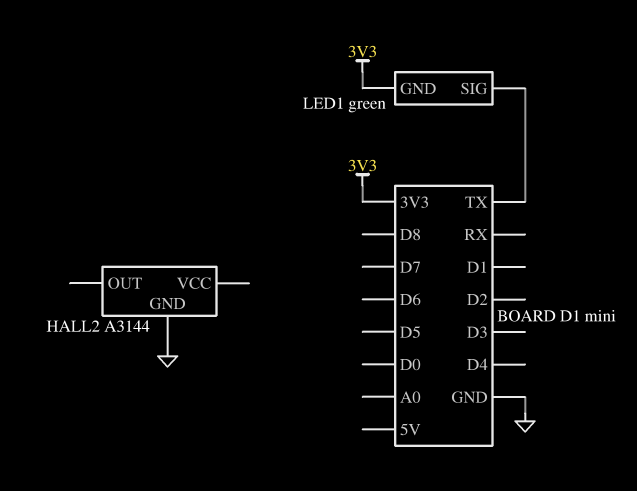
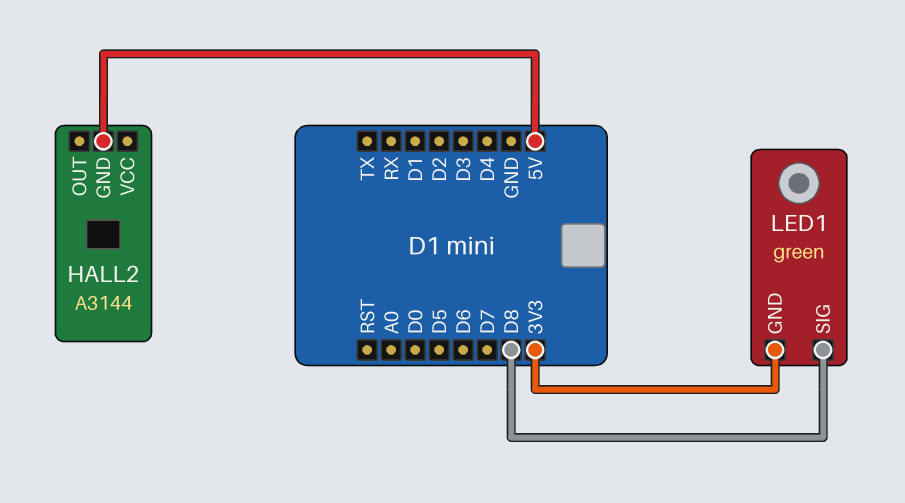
HALL2 pin GND: GND -> 5V
LED1 pin SIG: TX -> D8

